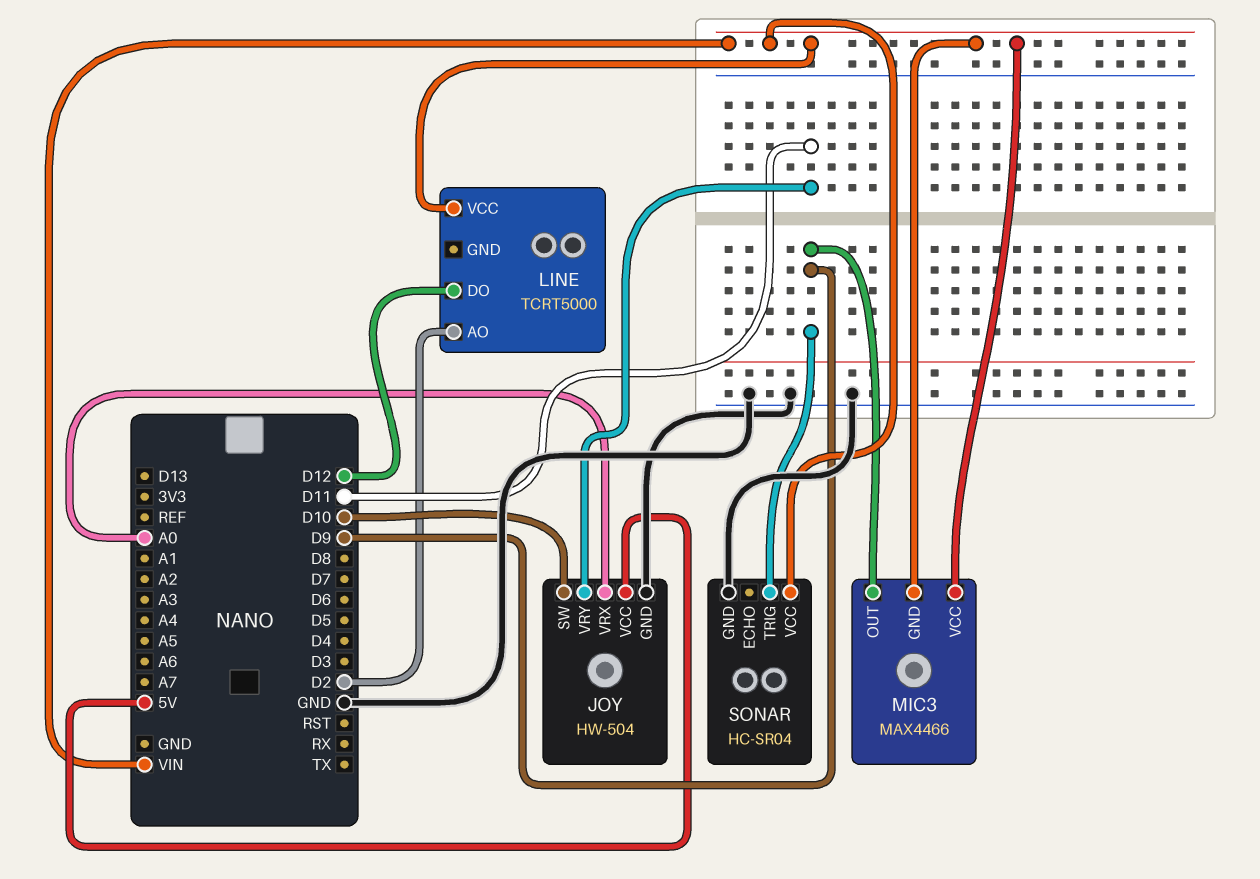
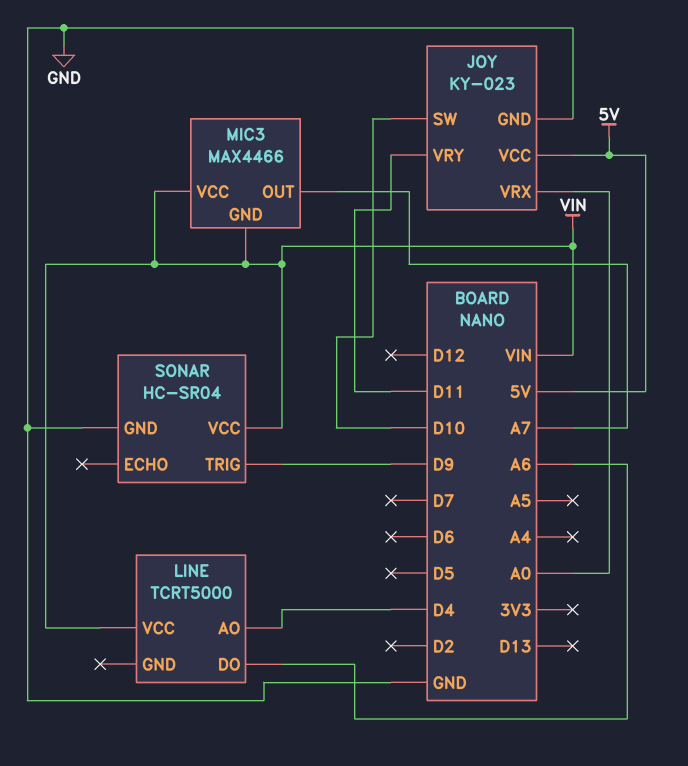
JOY: HW-504 -> KY-023
LINE pin AO: D2 -> D4
LINE pin DO: D12 -> A6
MIC3 pin OUT: D9 -> A7

